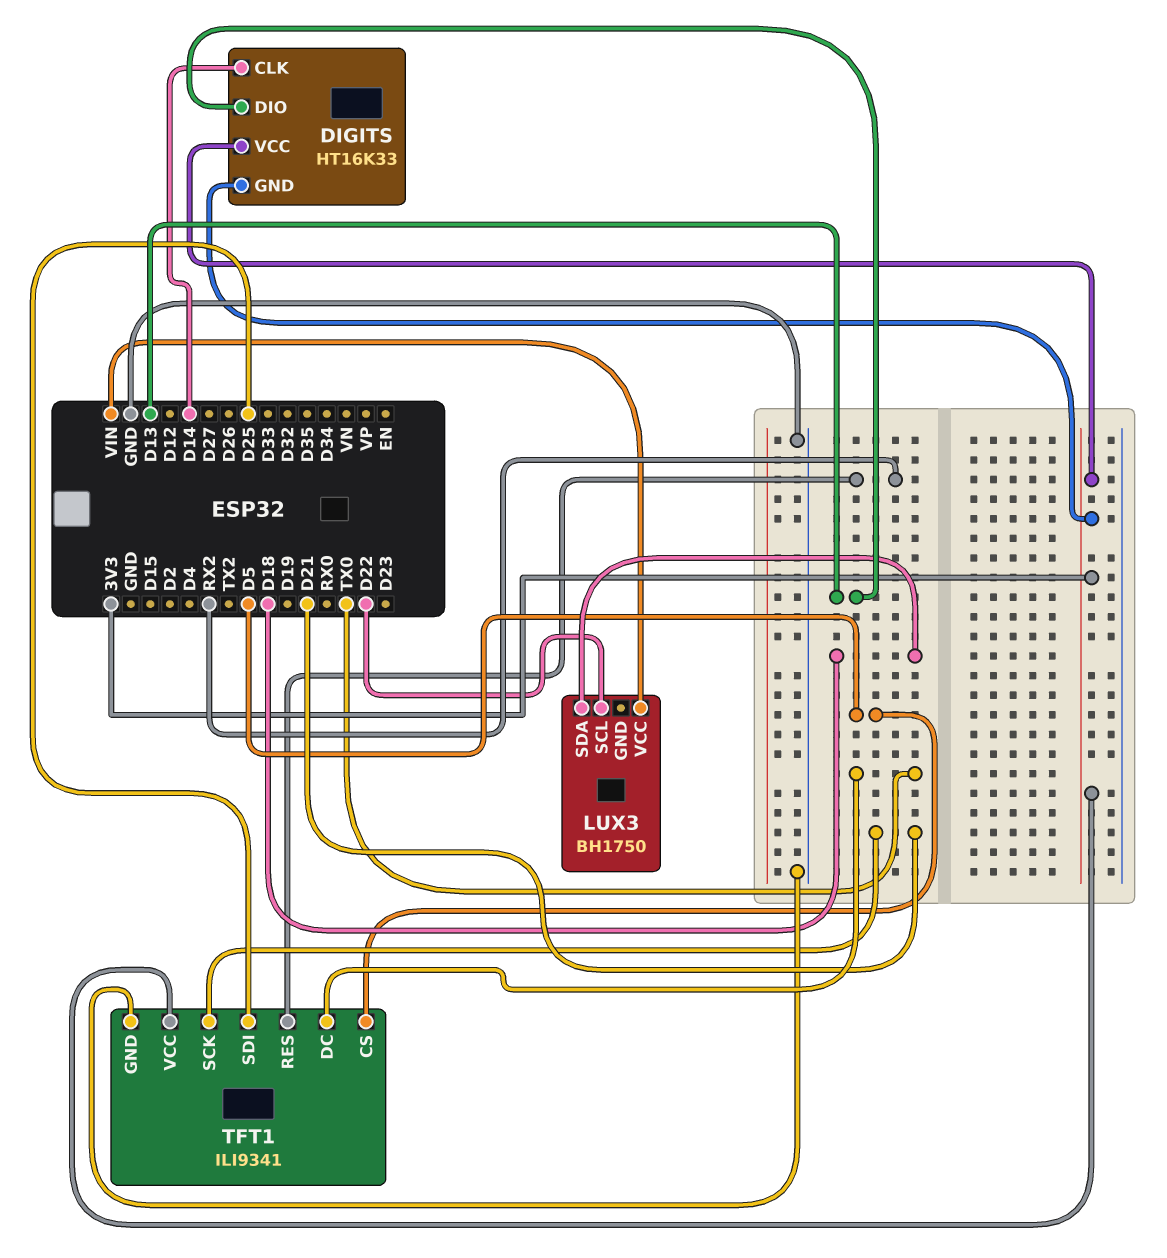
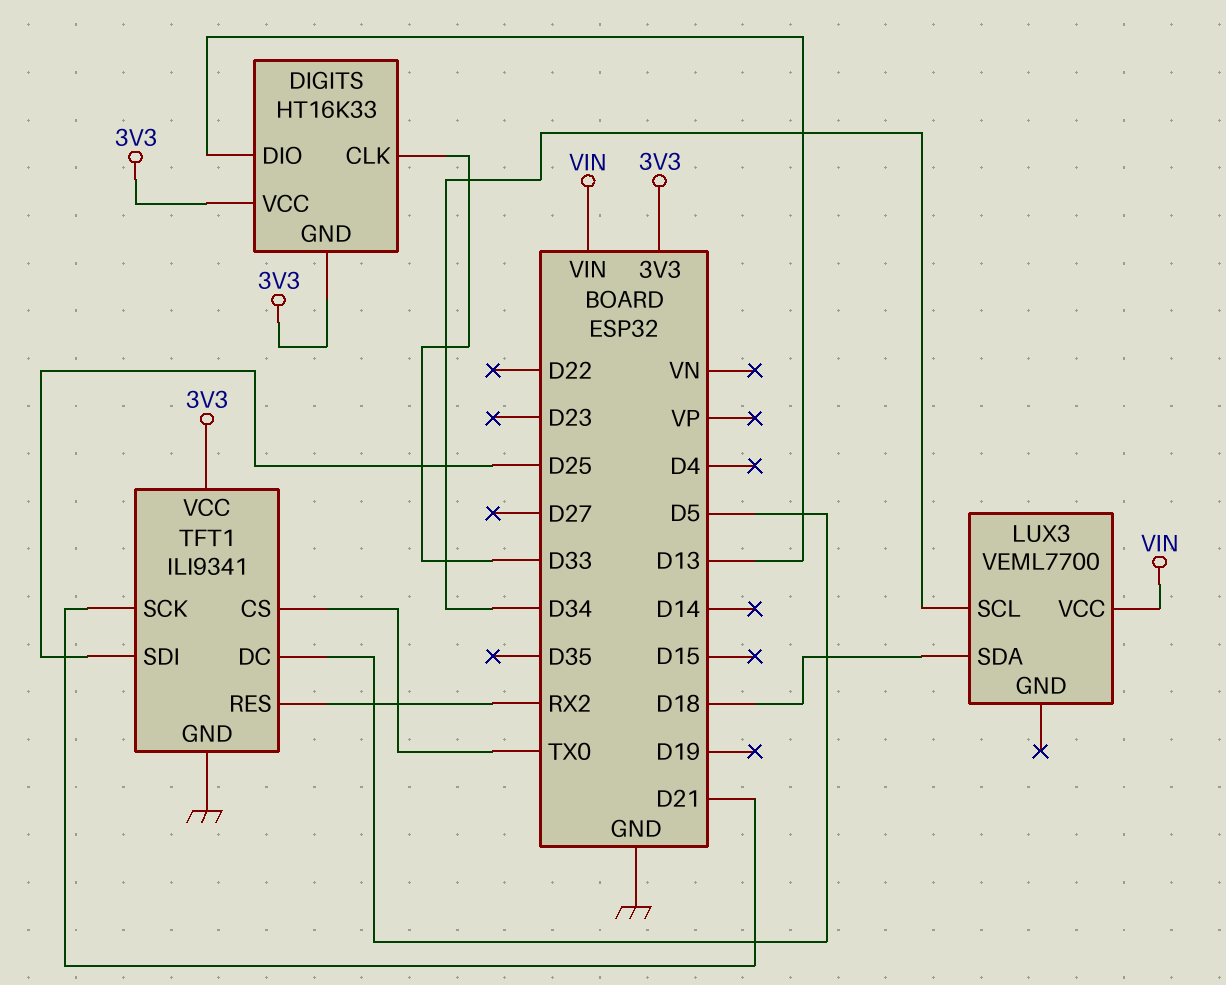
DIGITS pin CLK: D14 -> D33
LUX3: BH1750 -> VEML7700
LUX3 pin SCL: D22 -> D34
TFT1 pin CS: D5 -> TX0
TFT1 pin DC: TX0 -> D5

